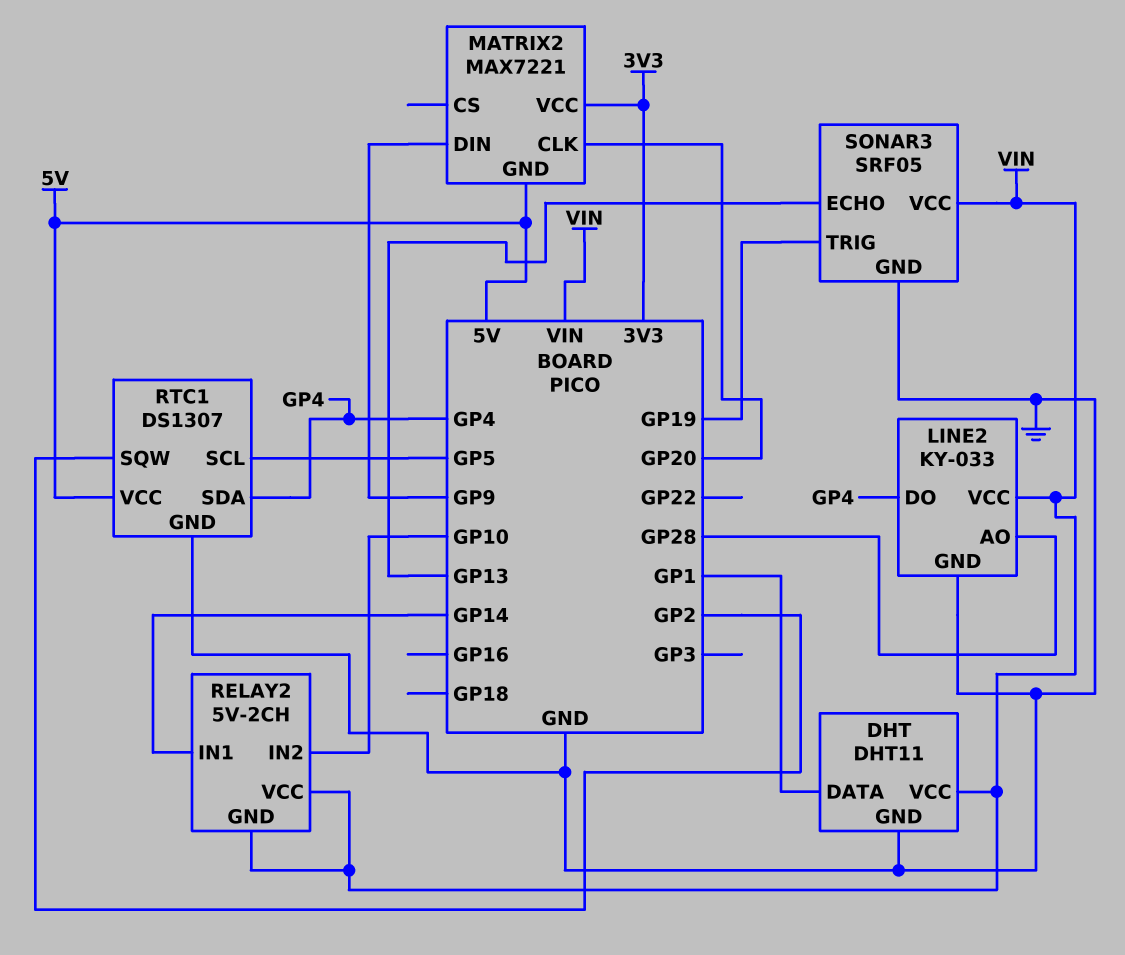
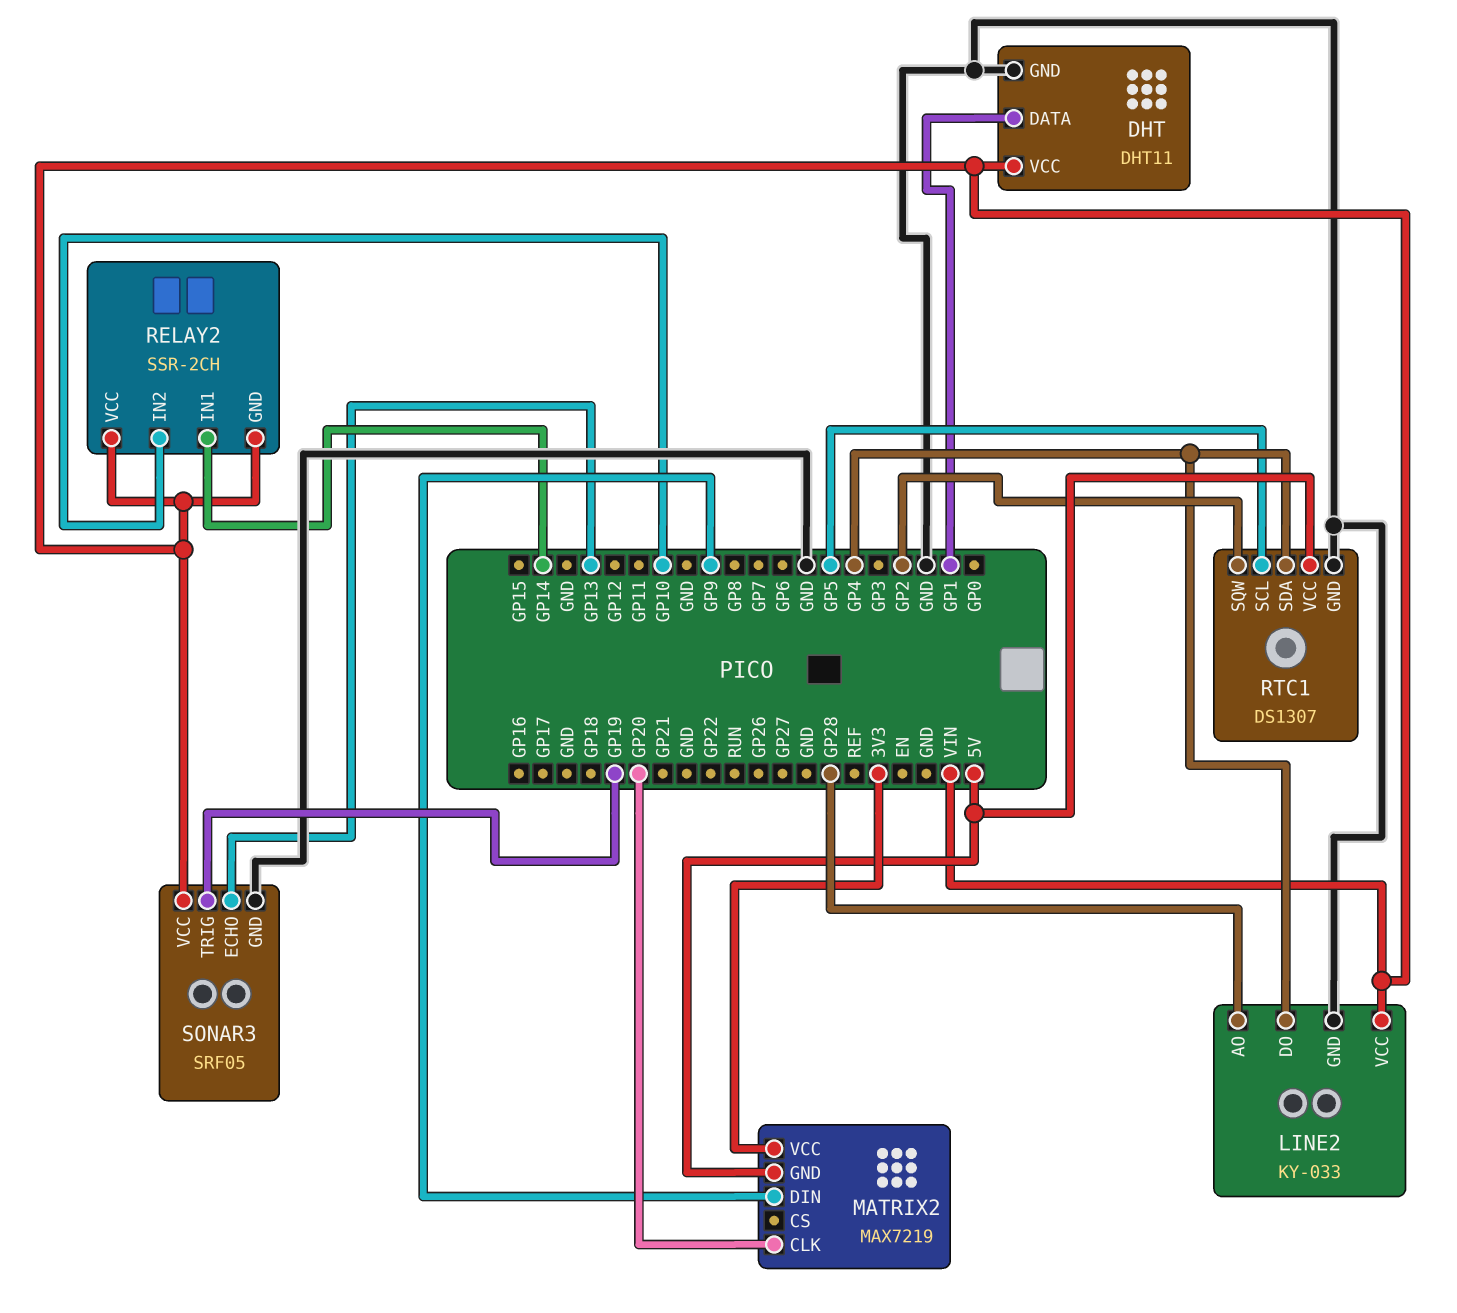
MATRIX2: MAX7221 -> MAX7219
RELAY2: 5V-2CH -> SSR-2CH

